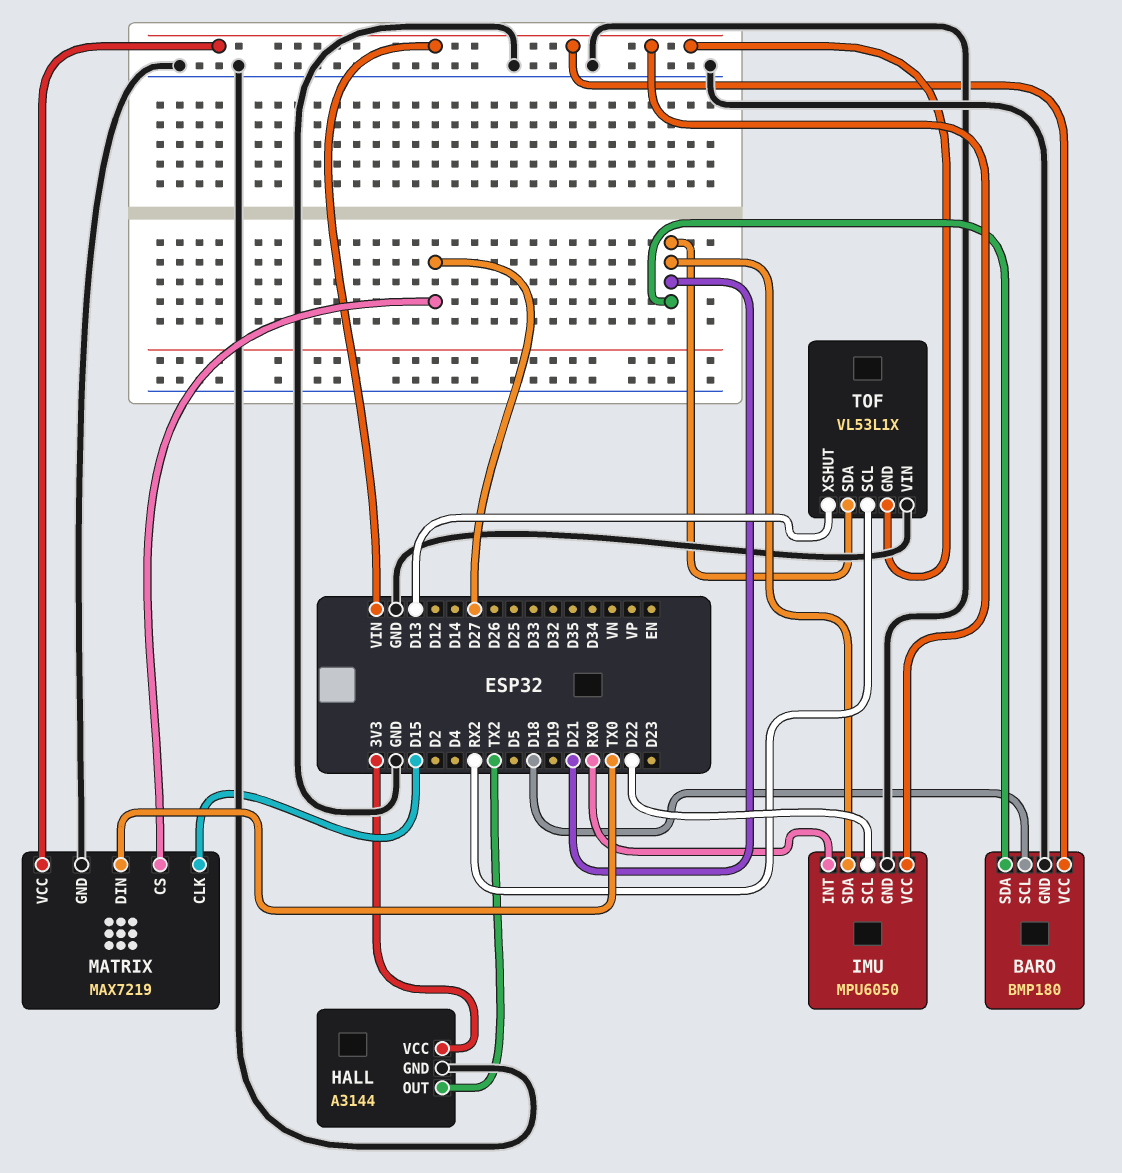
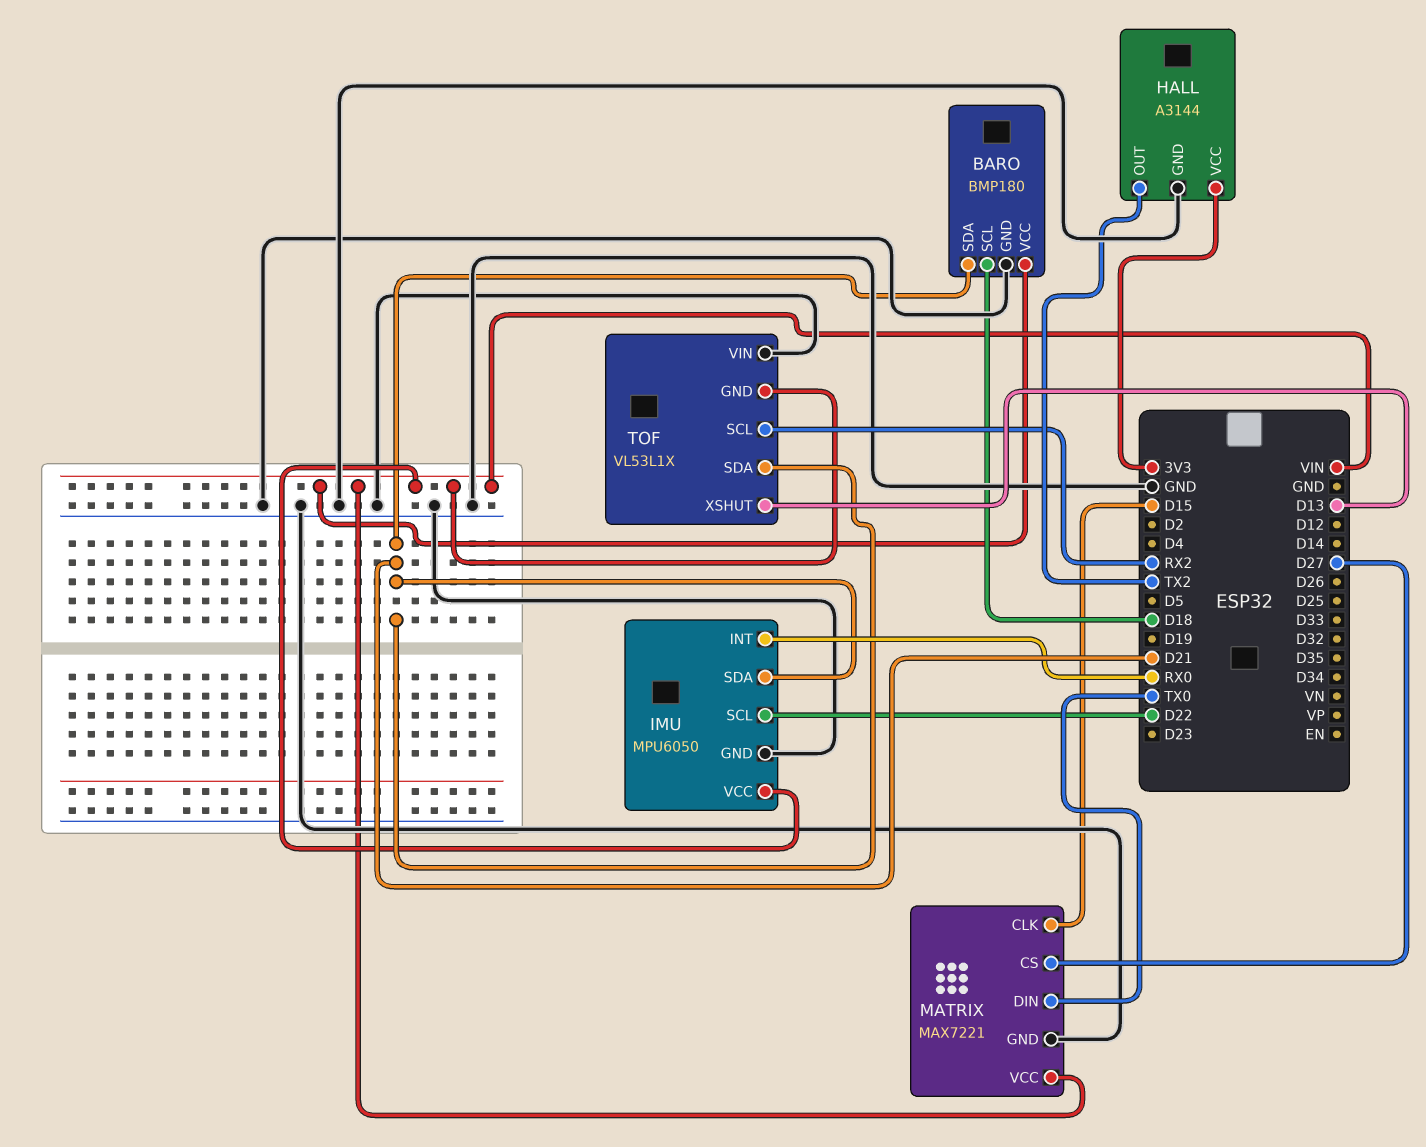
MATRIX: MAX7219 -> MAX7221

